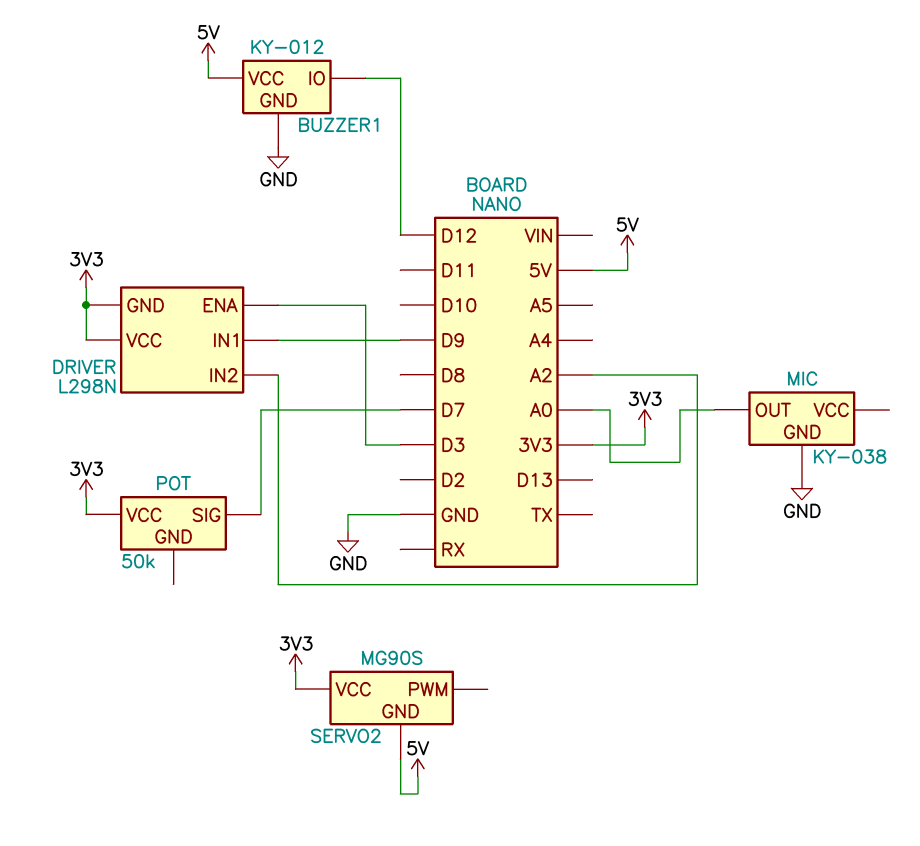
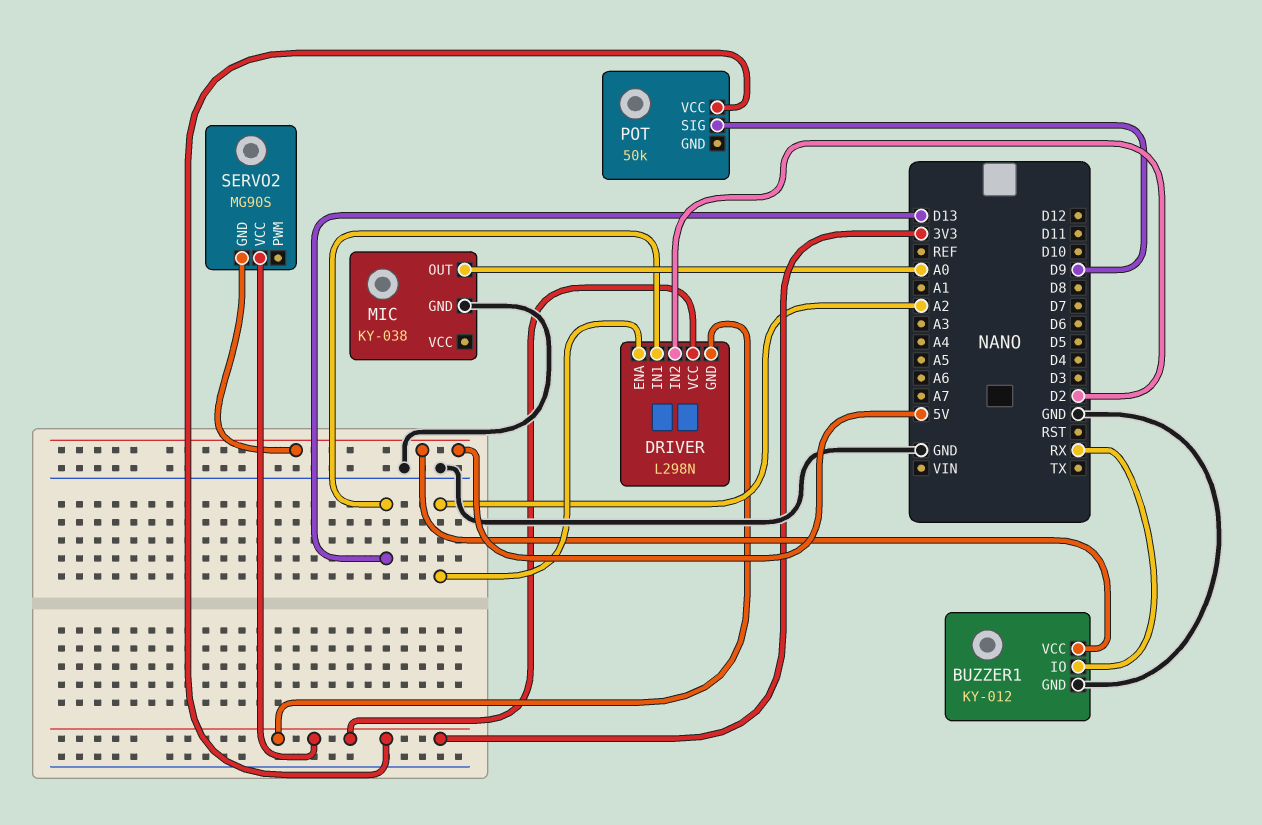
BUZZER1 pin IO: D12 -> RX
DRIVER pin ENA: D3 -> A2
DRIVER pin IN1: D9 -> D13
DRIVER pin IN2: A2 -> D2
POT pin SIG: D7 -> D9

